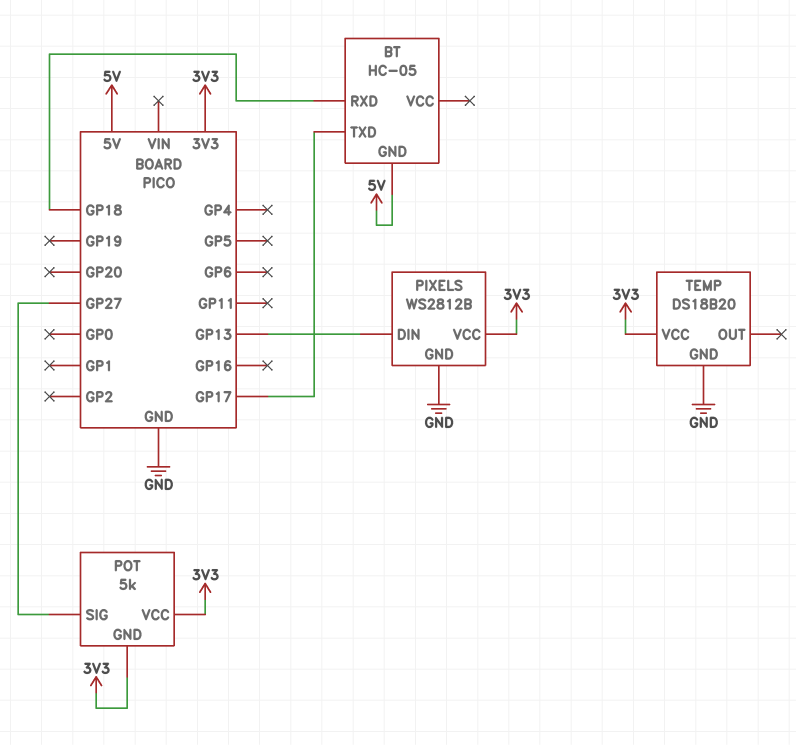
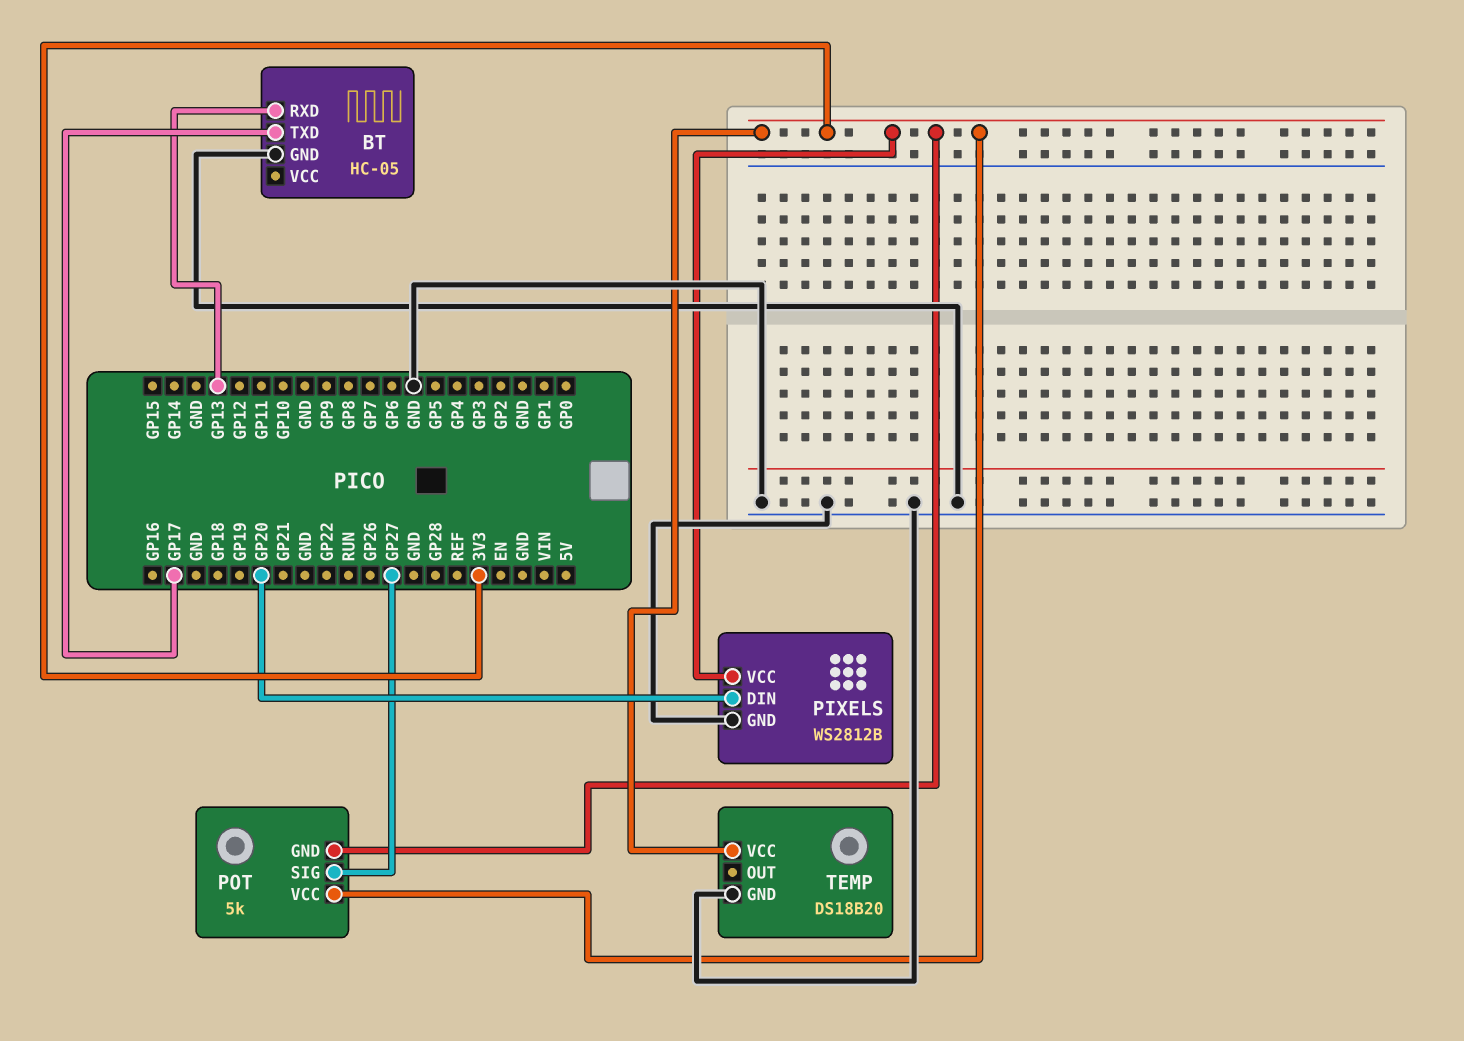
BT pin GND: 5V -> GND
BT pin RXD: GP18 -> GP13
PIXELS pin DIN: GP13 -> GP20

